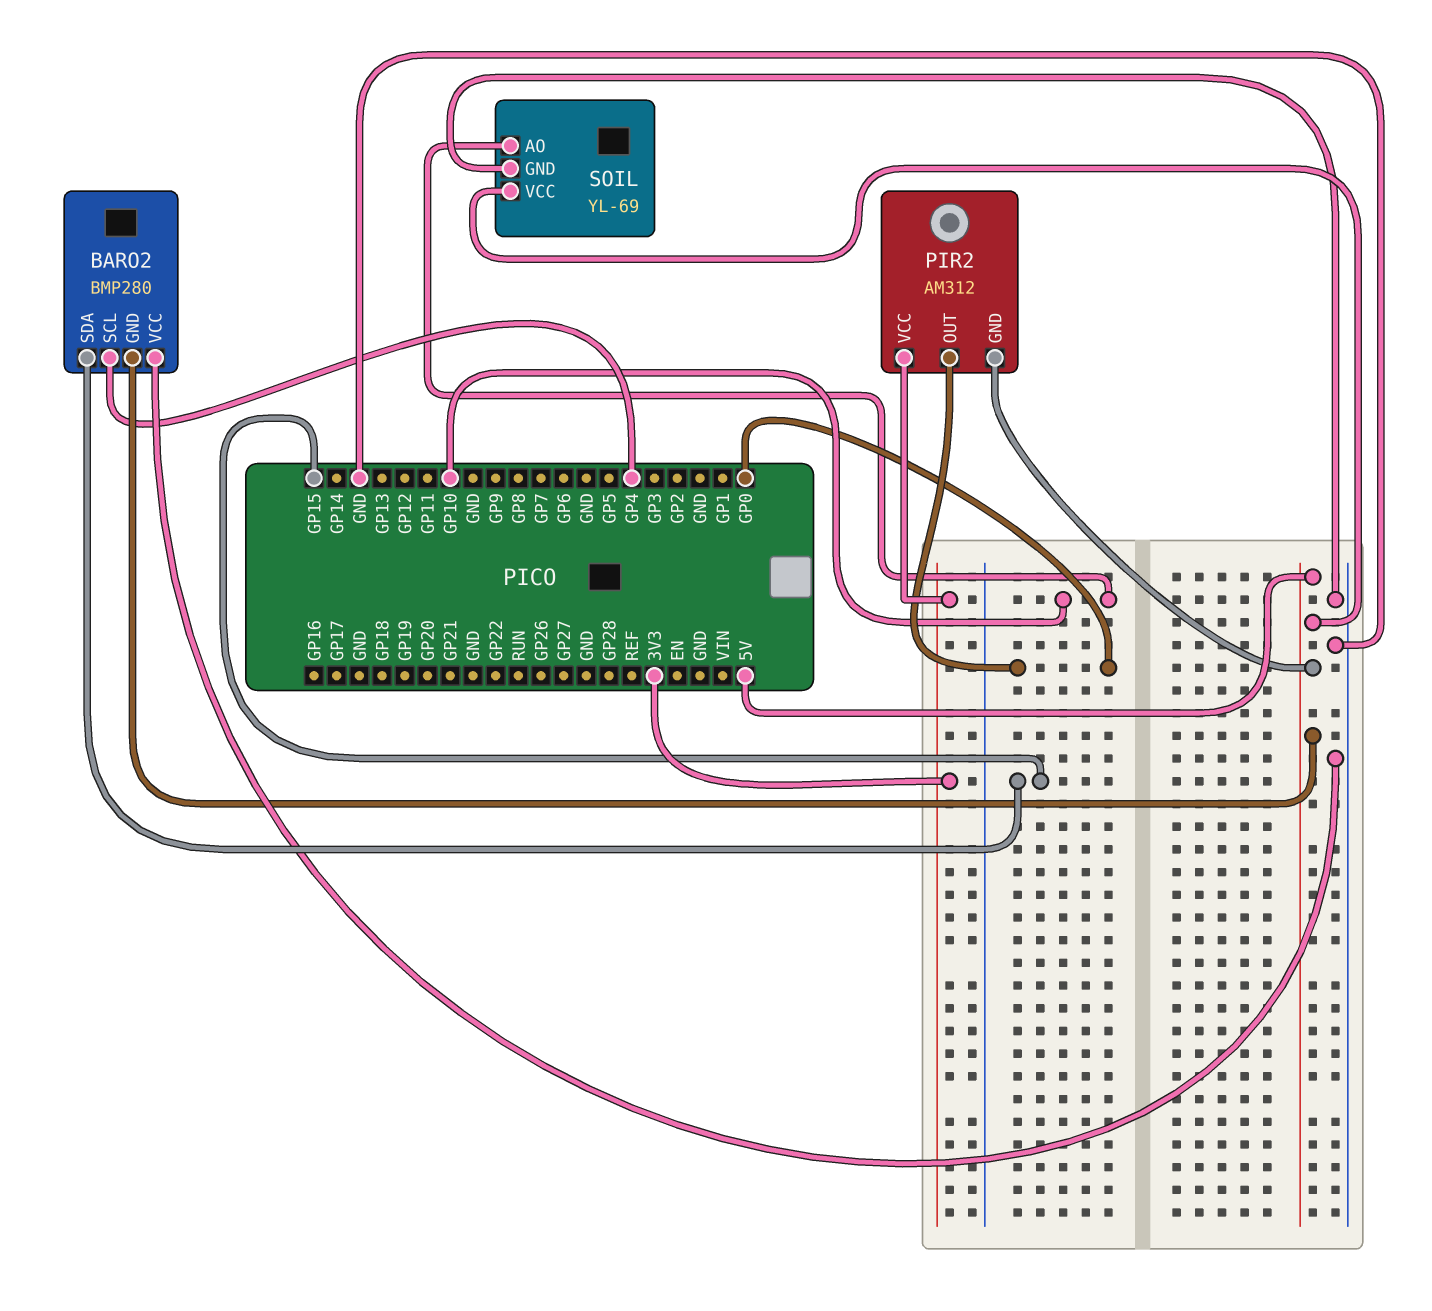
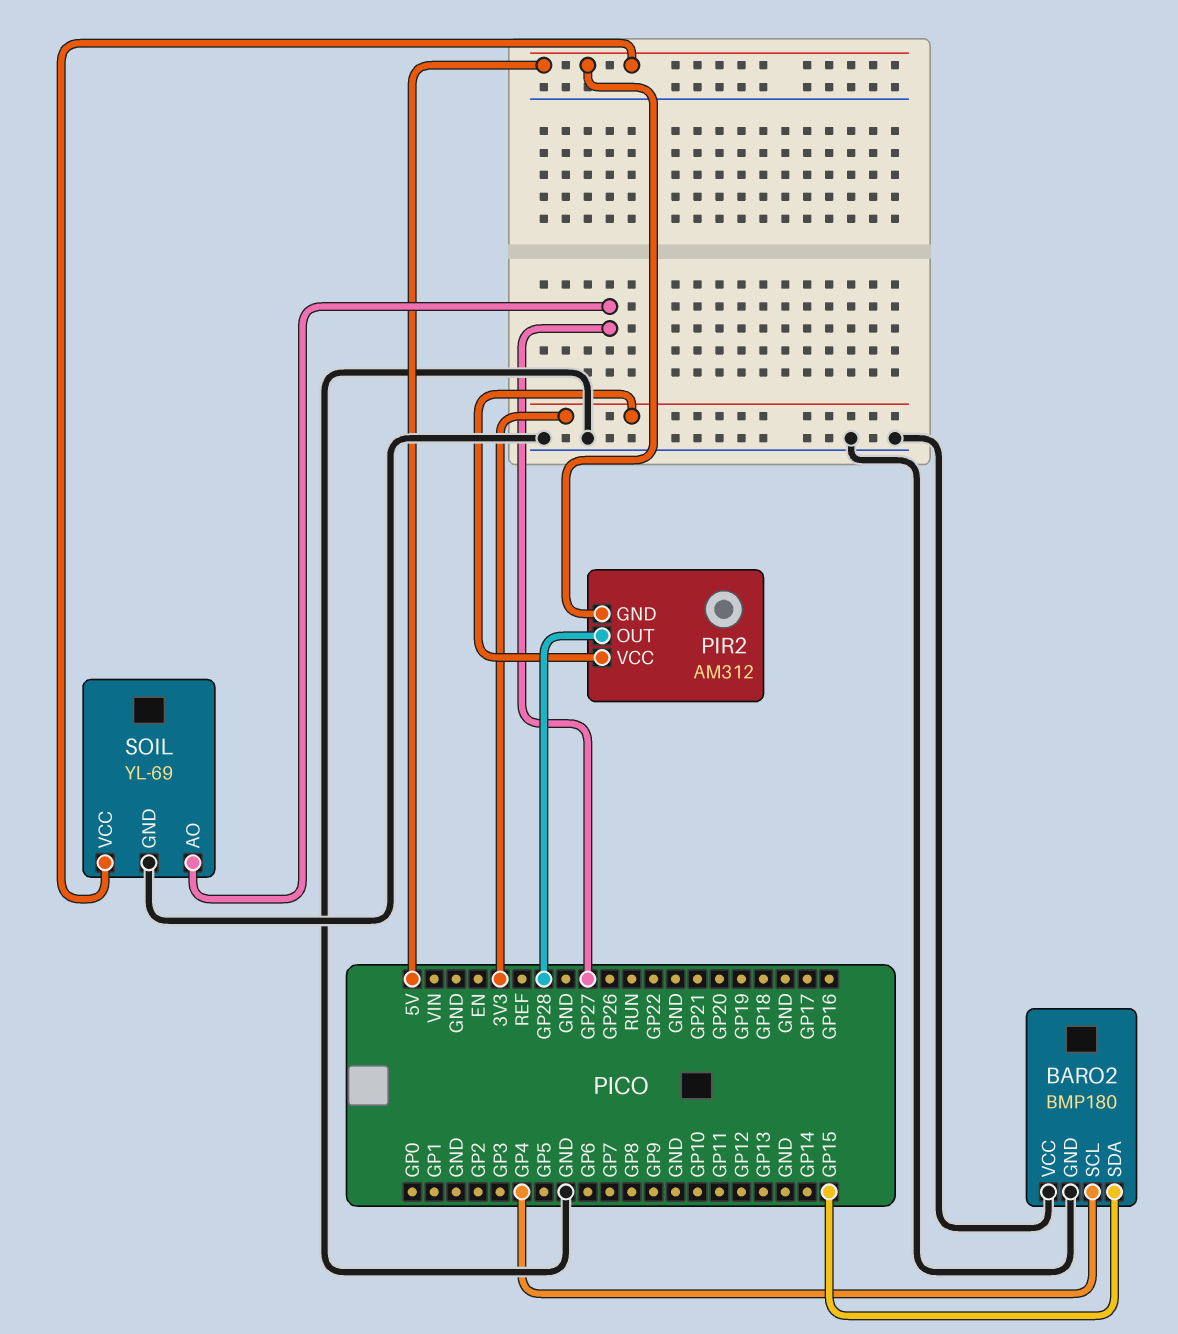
BARO2: BMP280 -> BMP180
BARO2 pin GND: 5V -> GND
PIR2 pin OUT: GP0 -> GP28
SOIL pin AO: GP10 -> GP27

